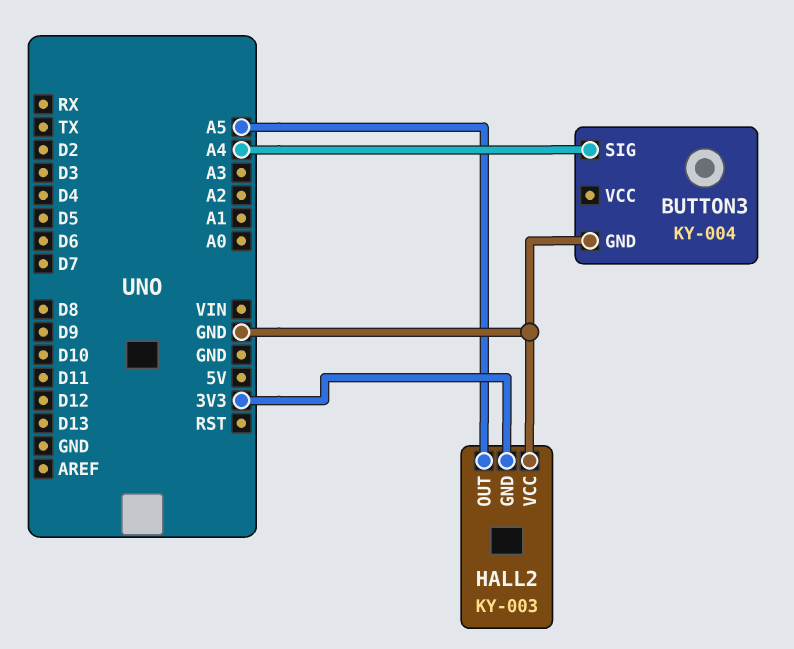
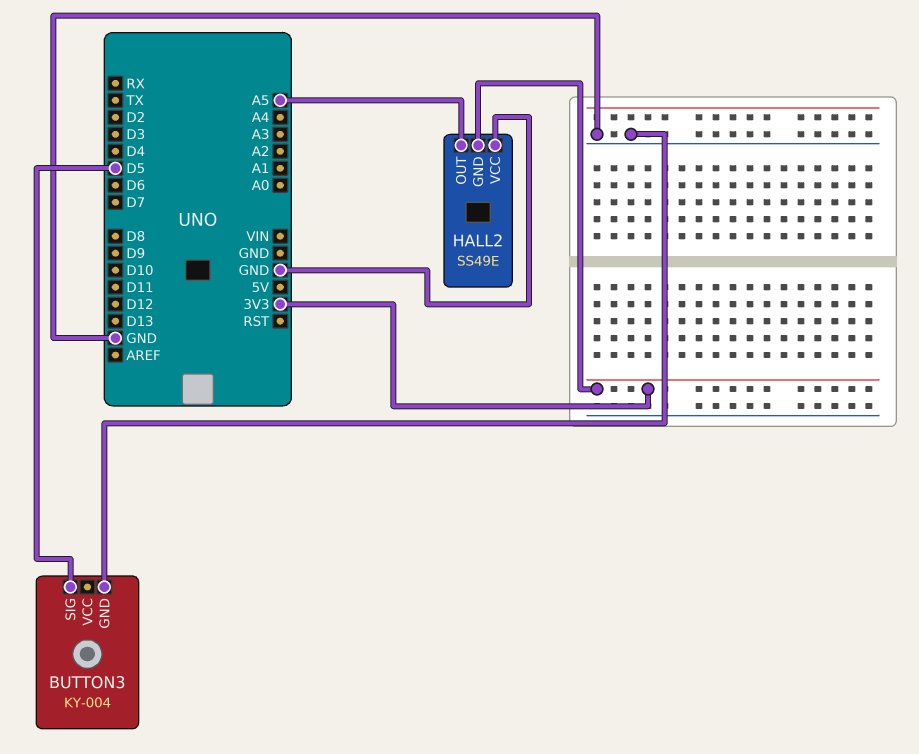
BUTTON3 pin SIG: A4 -> D5
HALL2: KY-003 -> SS49E

